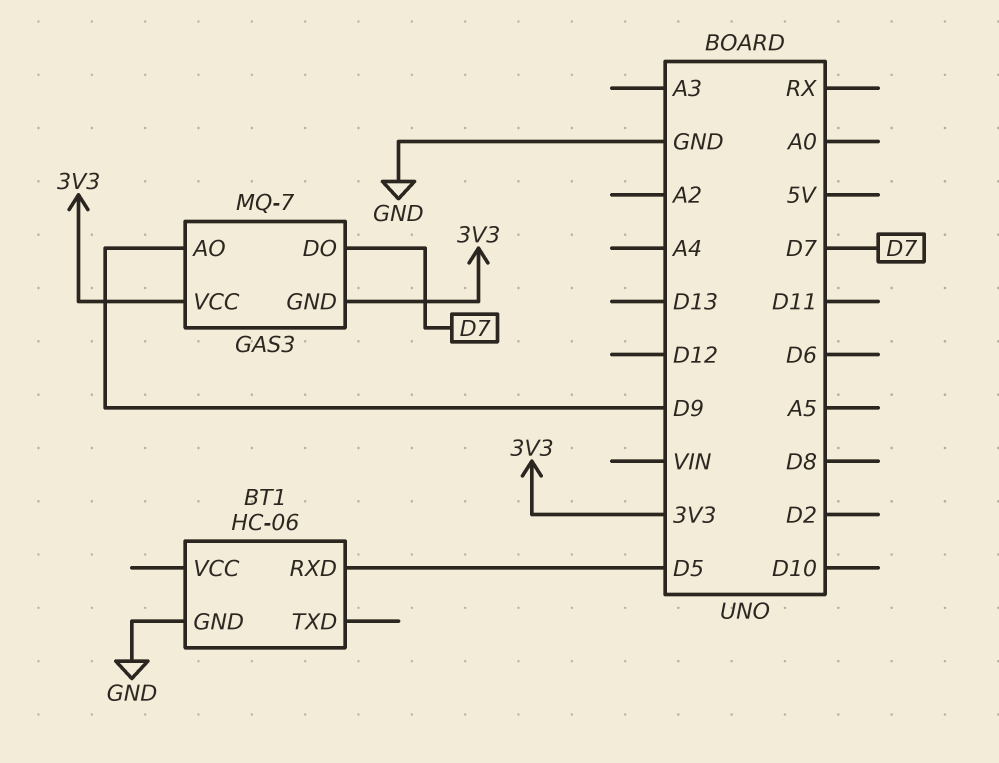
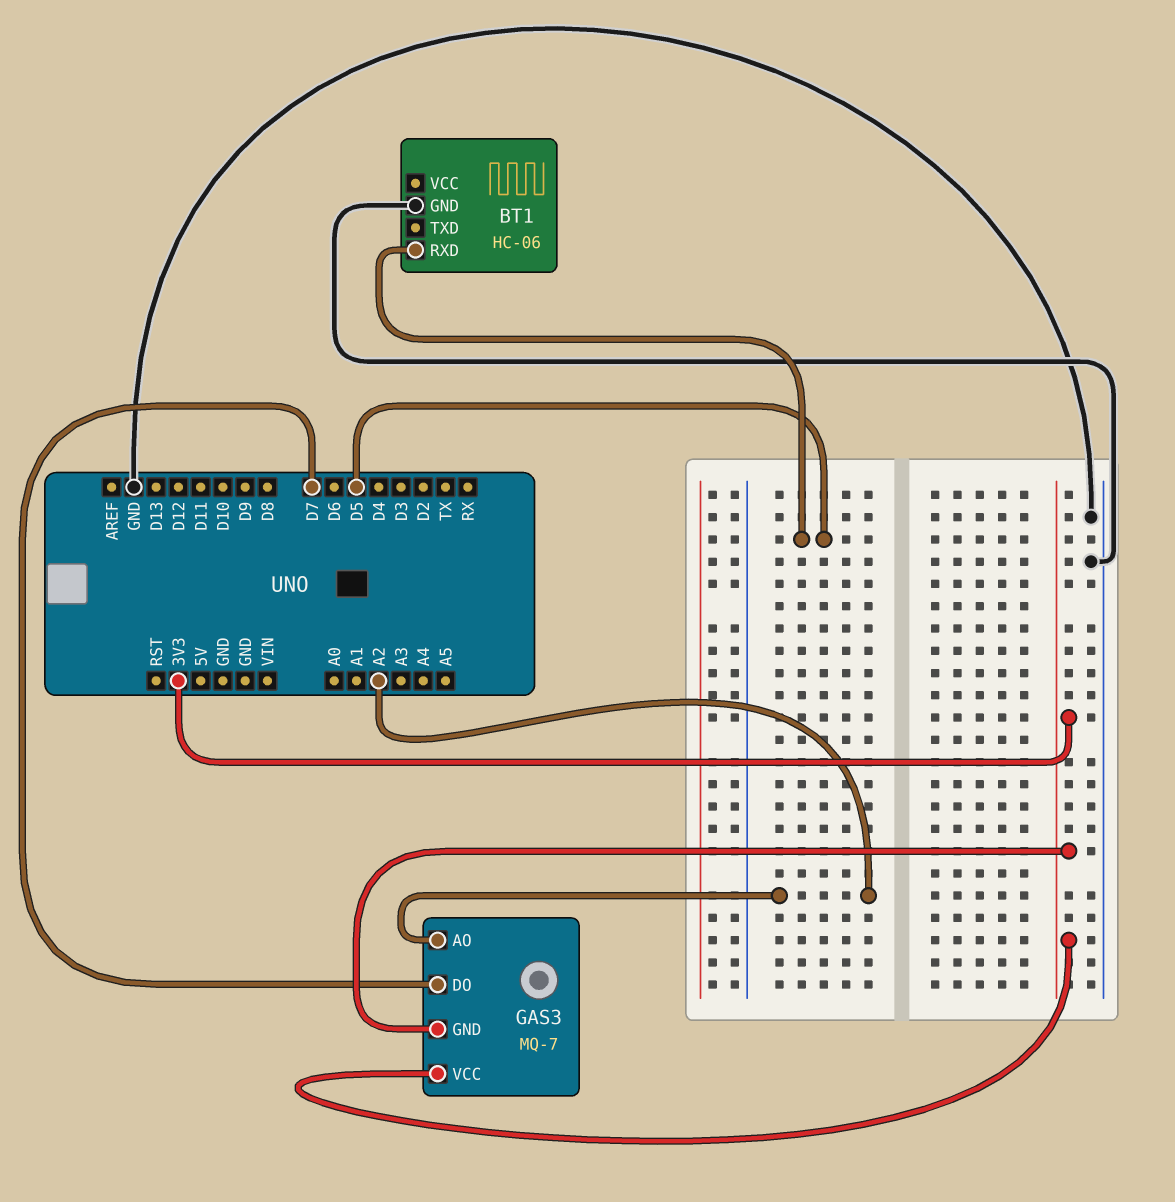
GAS3 pin AO: D9 -> A2

